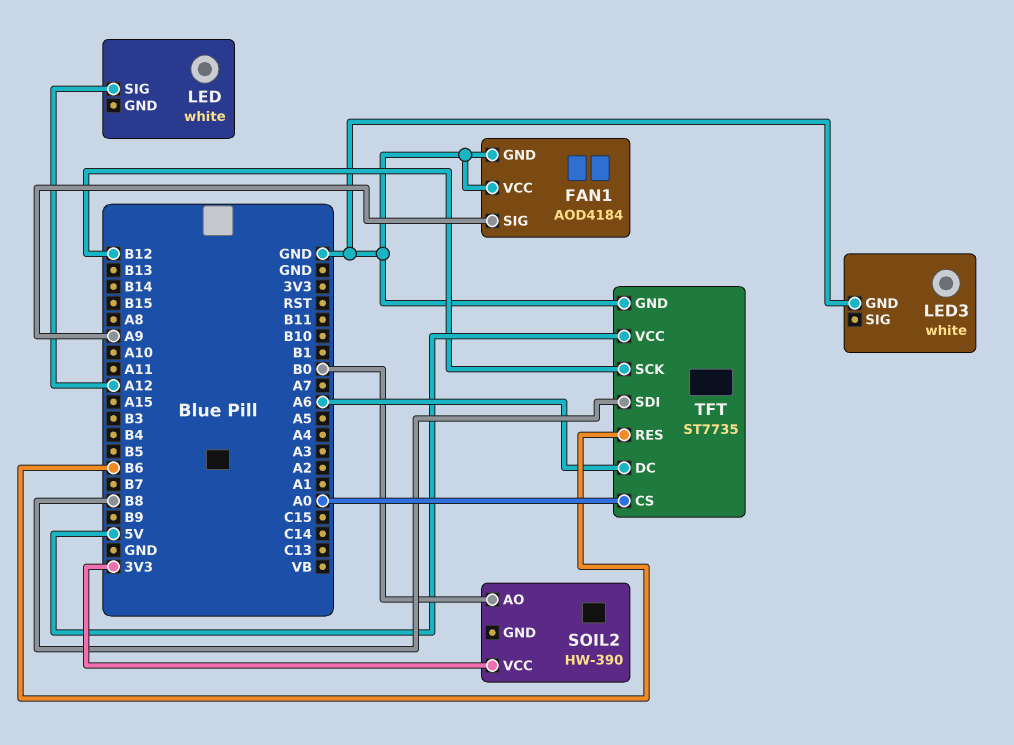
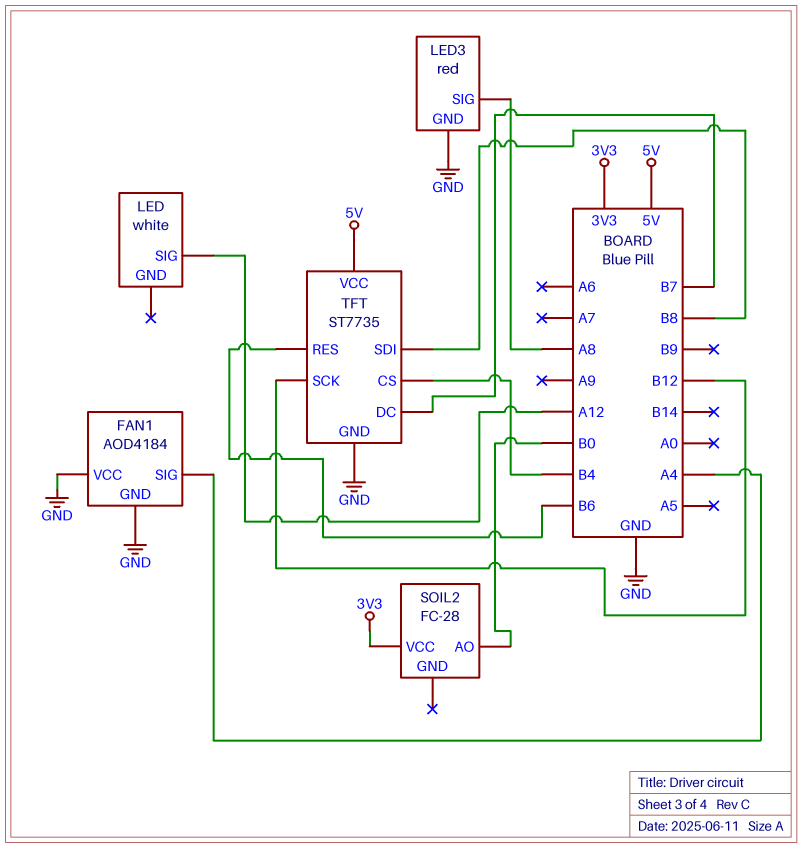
FAN1 pin SIG: A9 -> A4
LED3: white -> red
LED3 pin SIG: none -> A8
SOIL2: HW-390 -> FC-28
TFT pin CS: A0 -> B4
TFT pin DC: A6 -> B7

